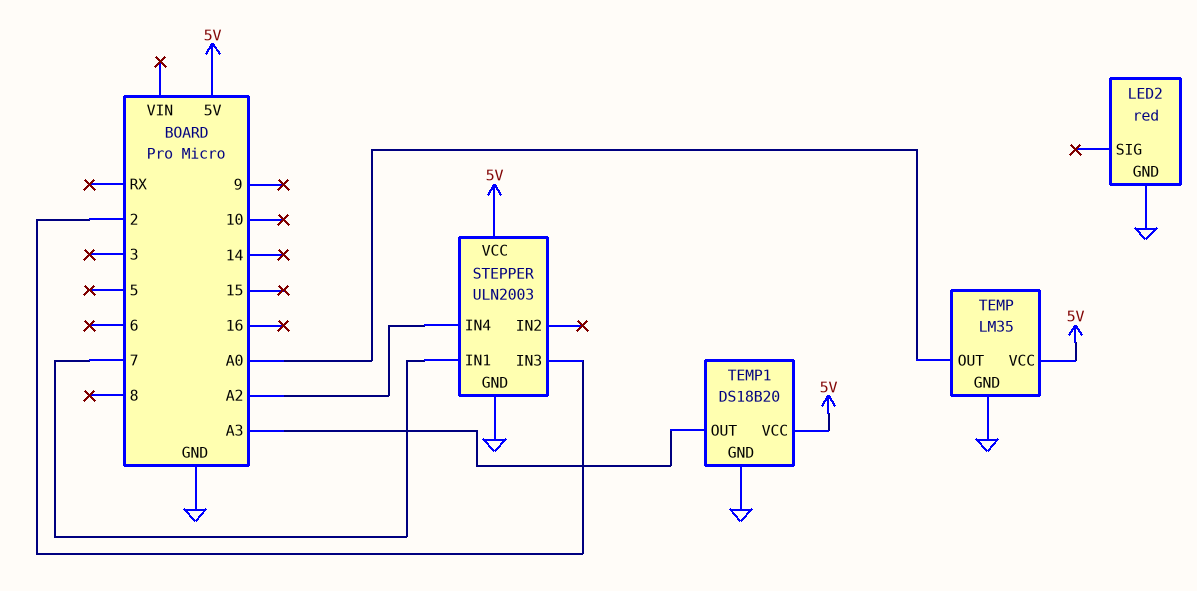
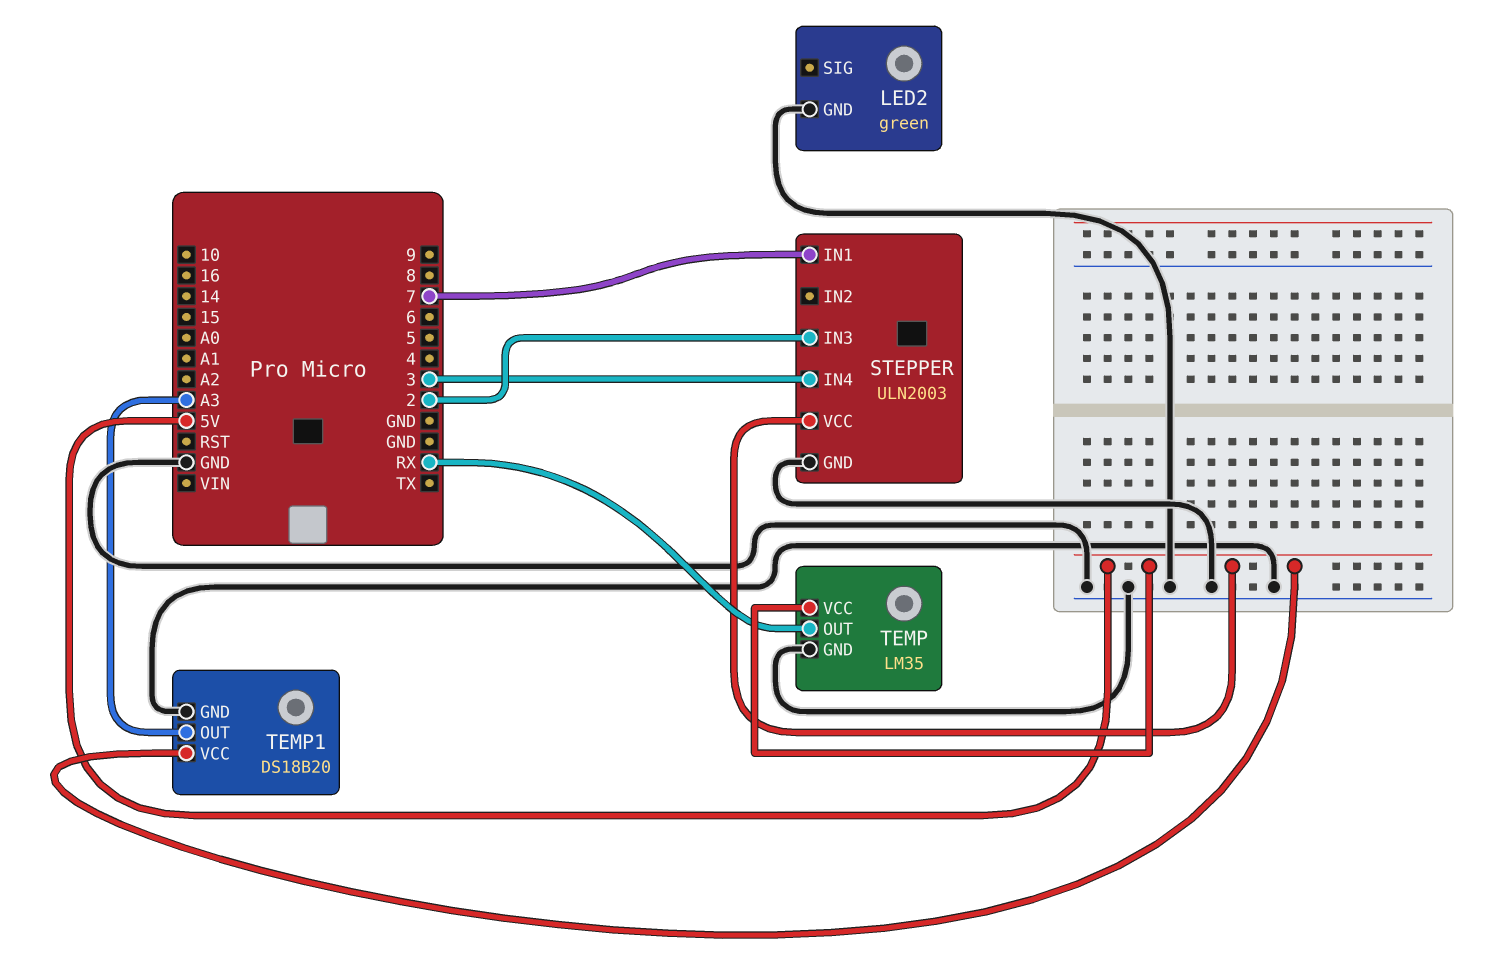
LED2: red -> green
STEPPER pin IN4: A2 -> 3
TEMP pin OUT: A0 -> RX

